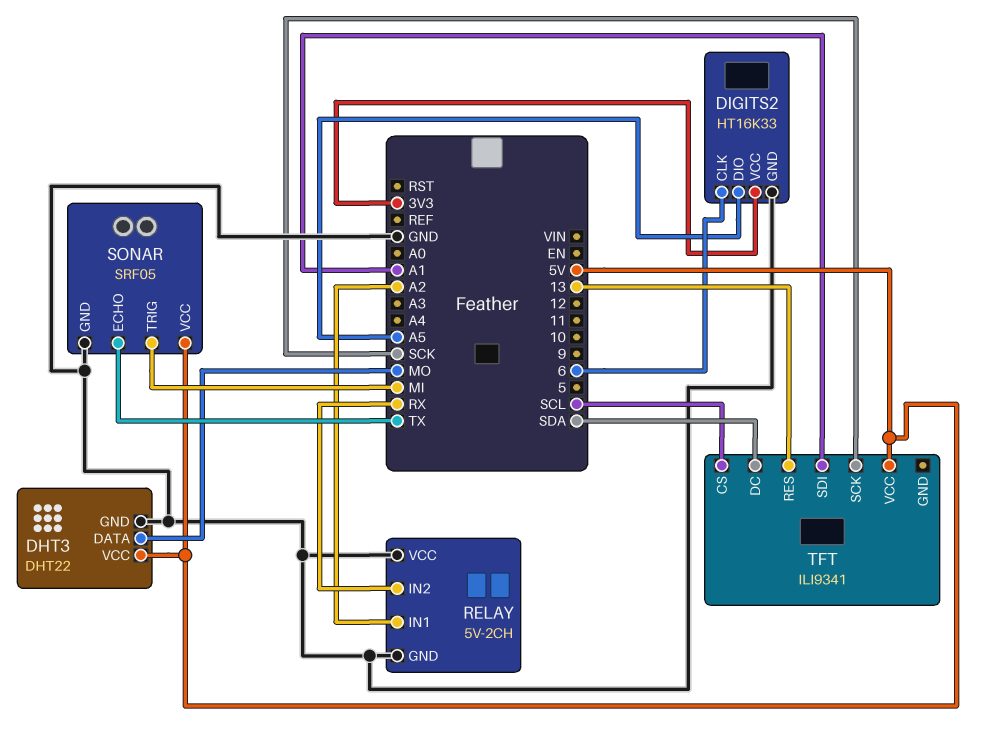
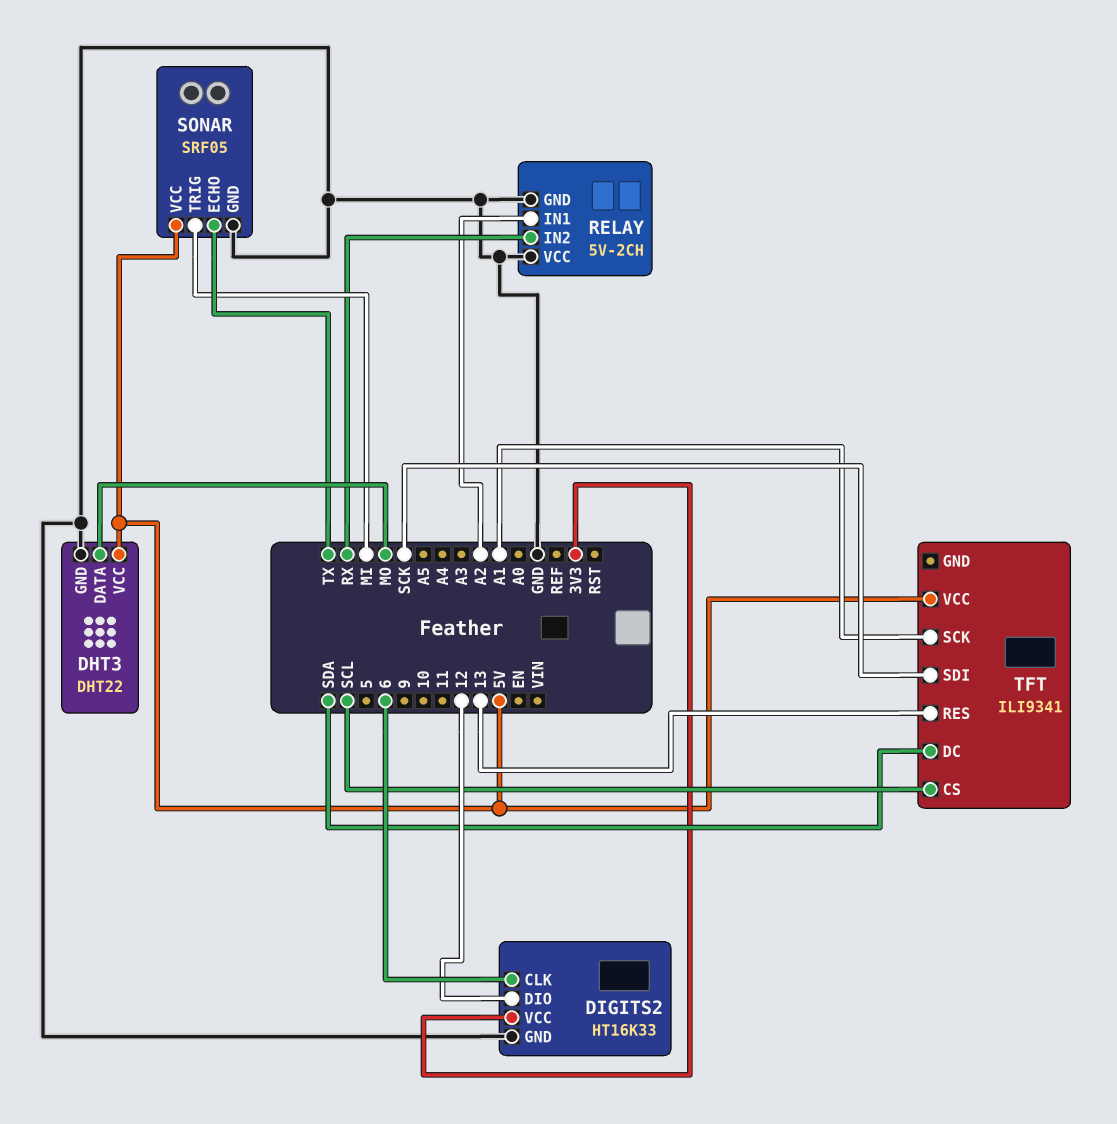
DIGITS2 pin DIO: A5 -> 12
TFT pin SCK: SCK -> A1
TFT pin SDI: A1 -> SCK

